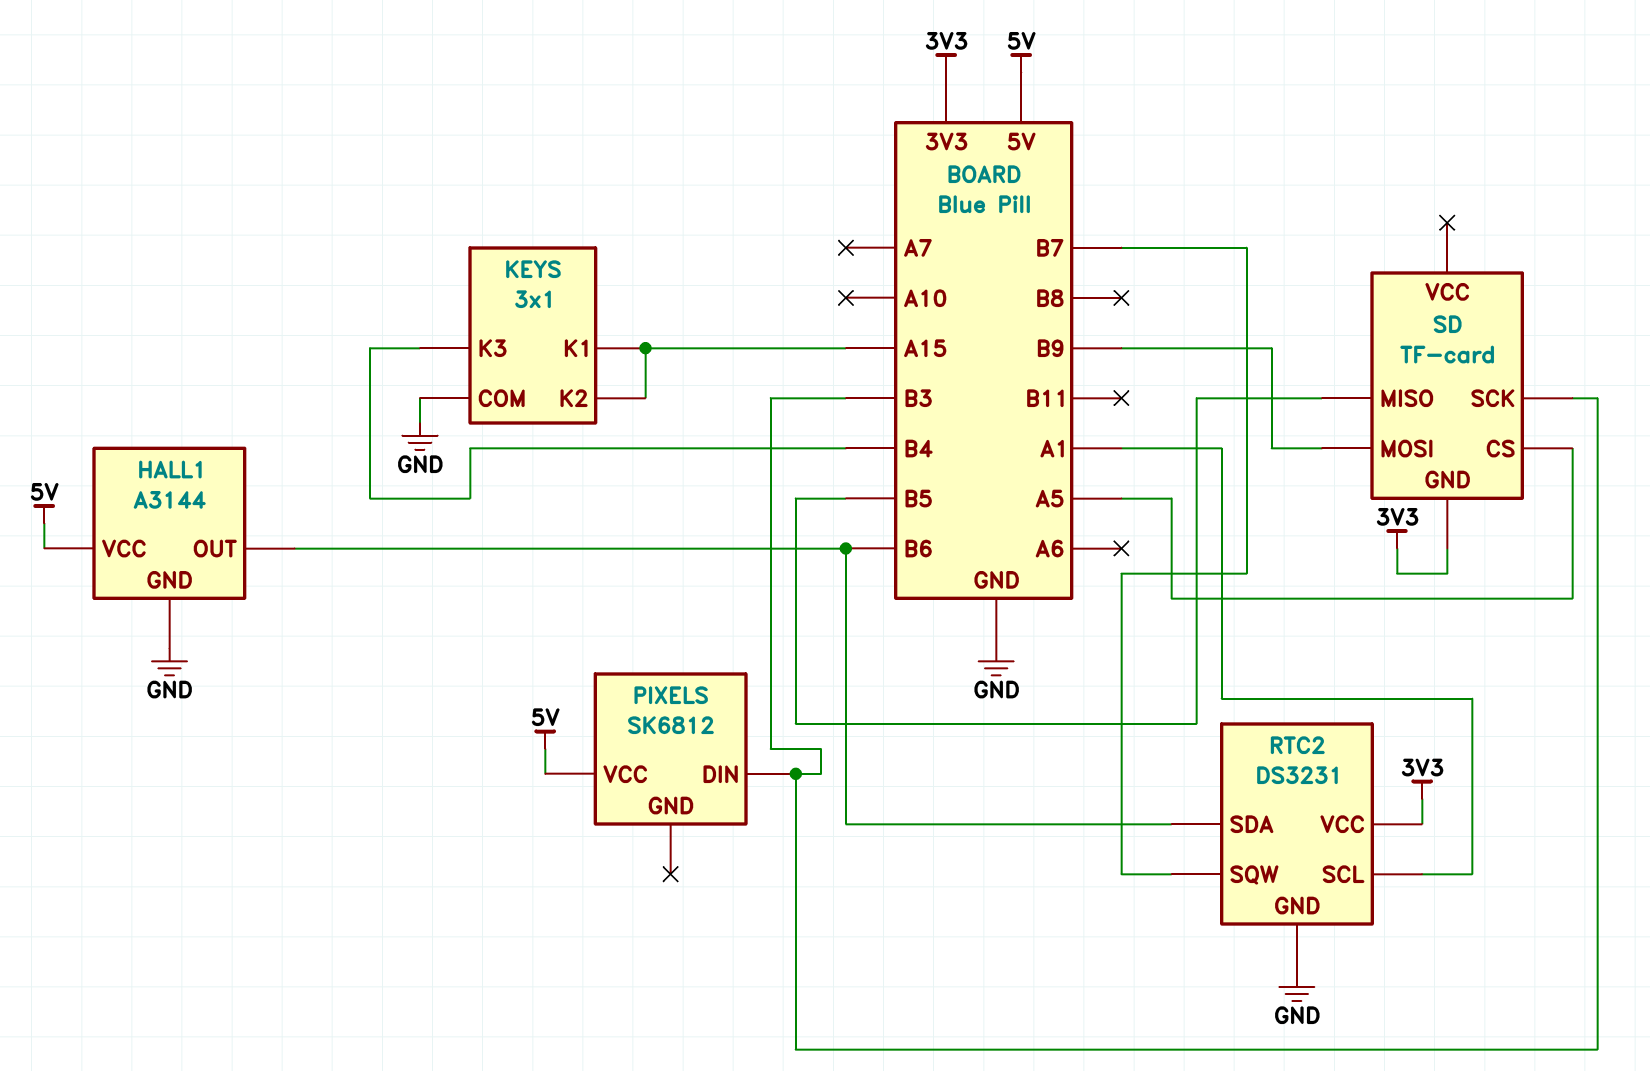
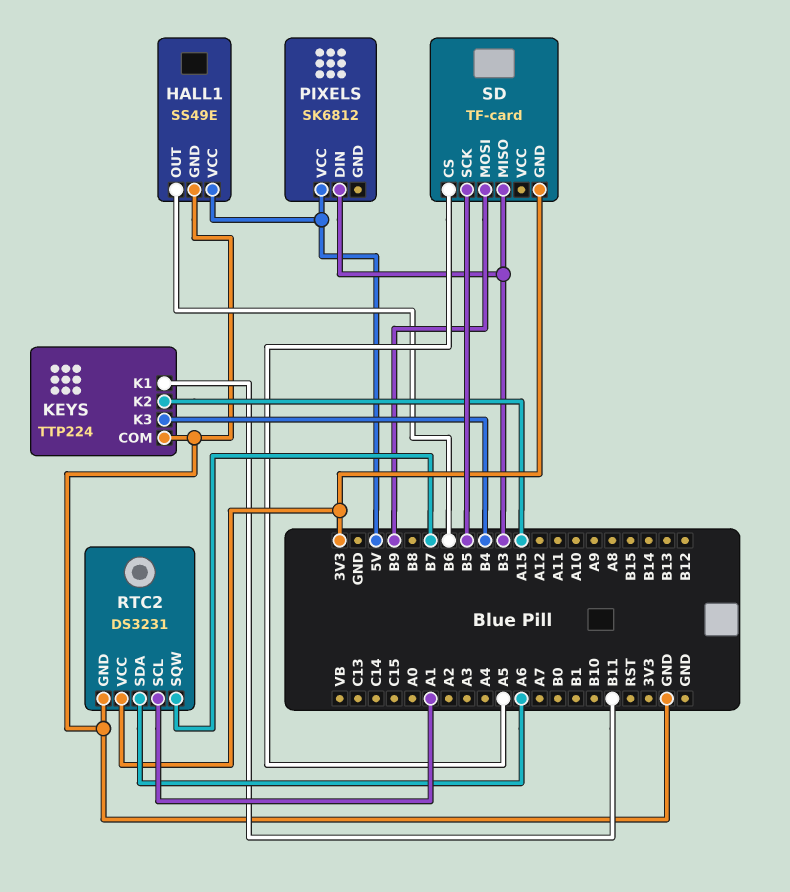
HALL1: A3144 -> SS49E
KEYS: 3x1 -> TTP224
KEYS pin K1: A15 -> B11
RTC2 pin SDA: B6 -> A6
SD pin MISO: B5 -> B3
SD pin SCK: B3 -> B5

